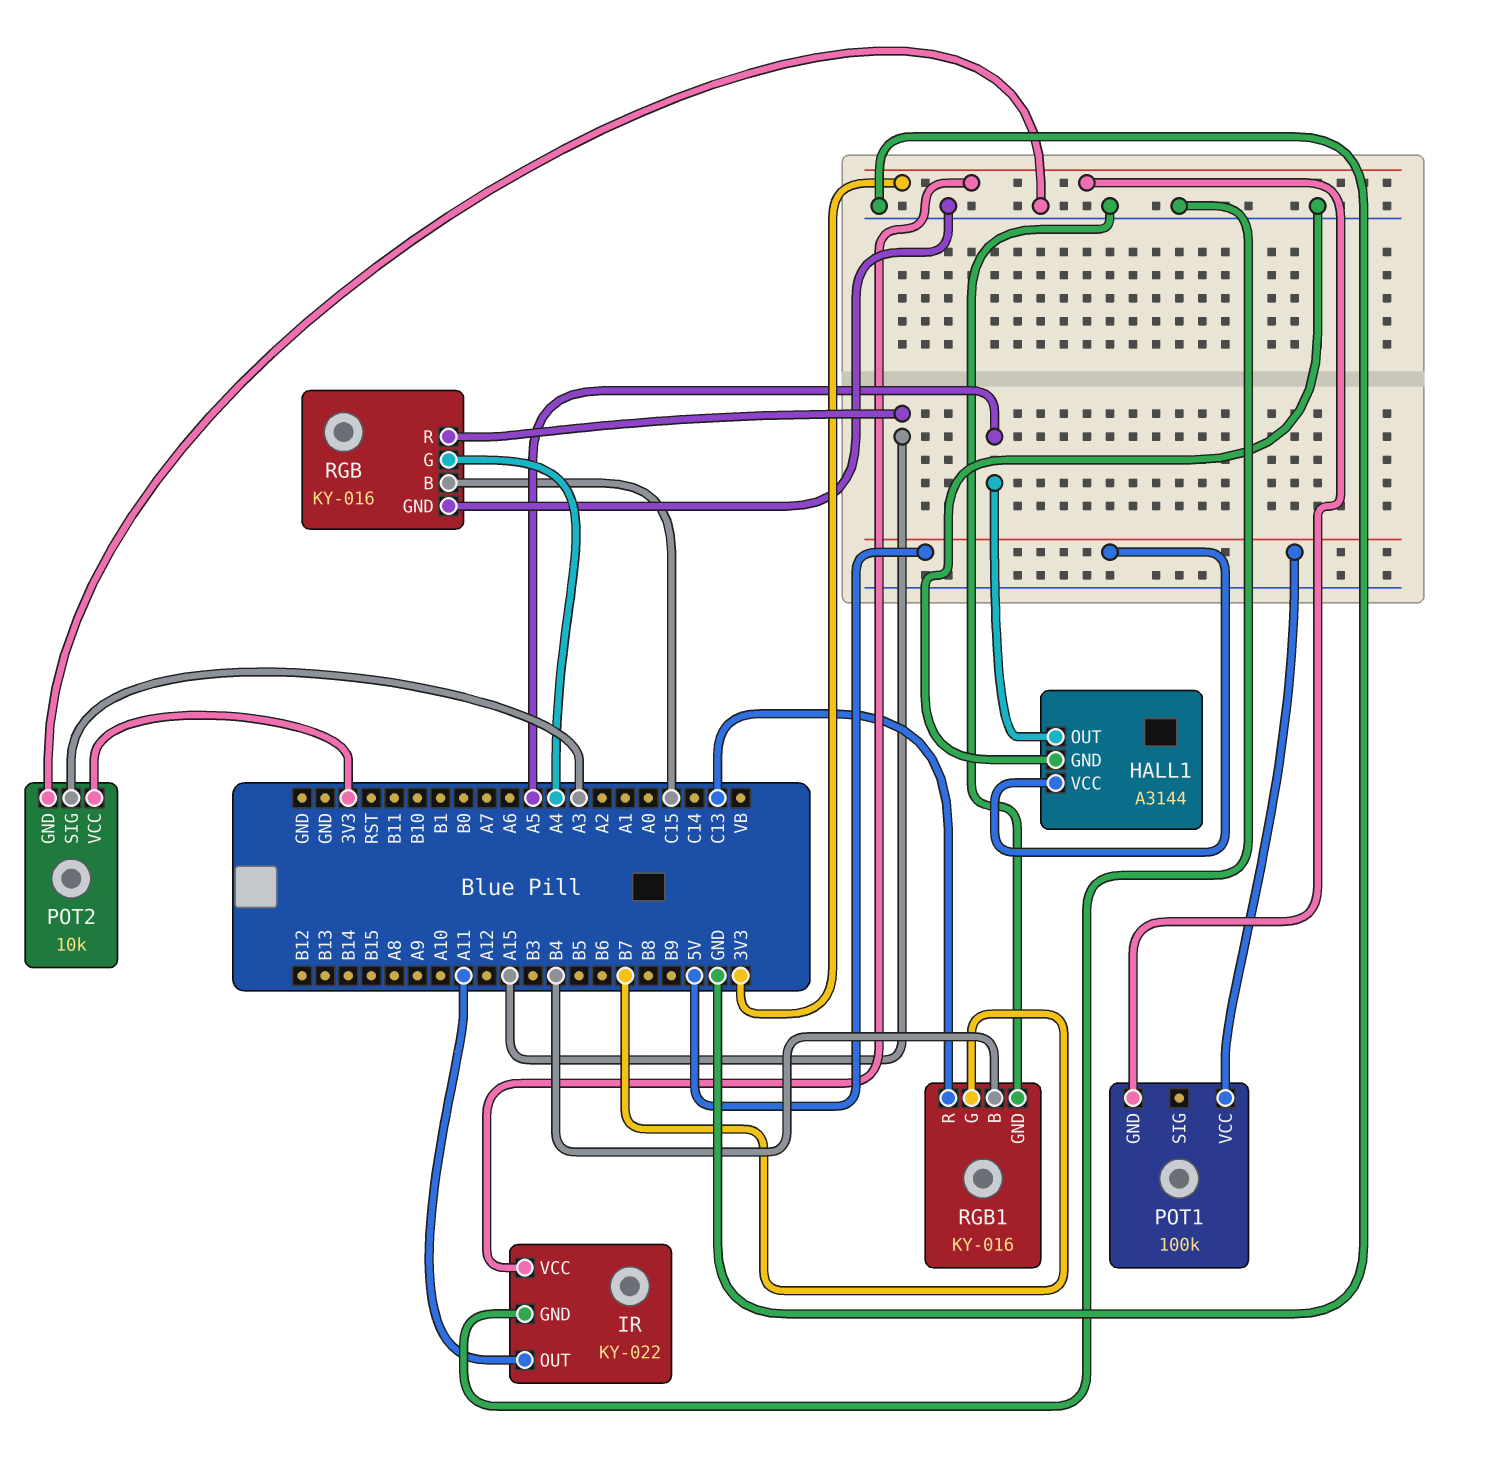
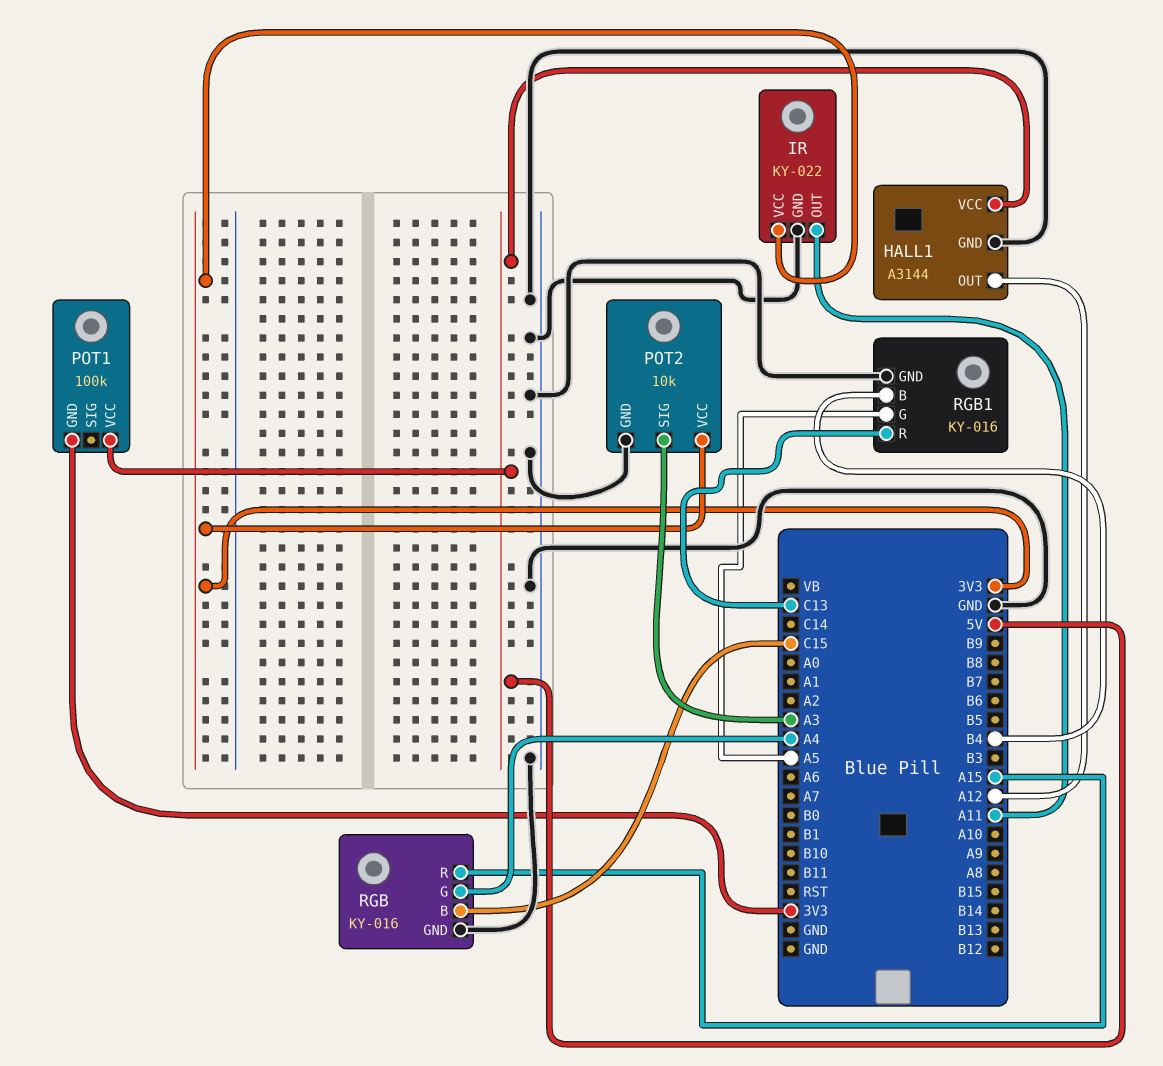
HALL1 pin OUT: A5 -> A12
RGB1 pin G: B7 -> A5

